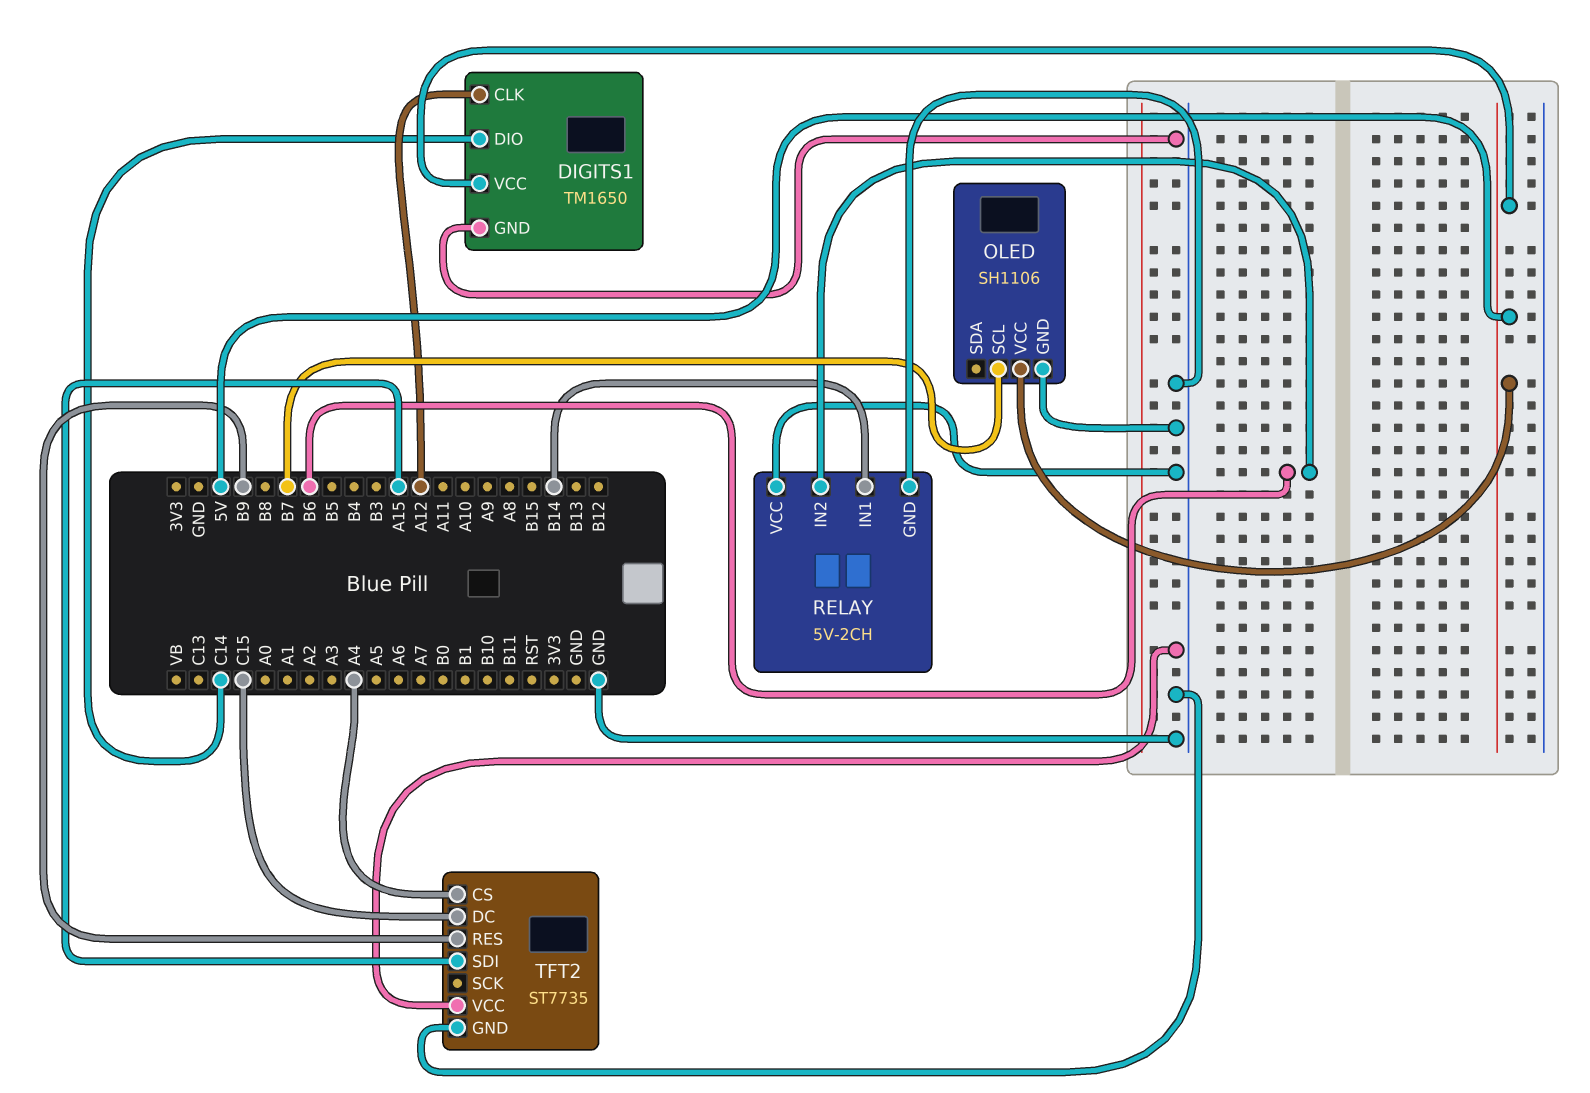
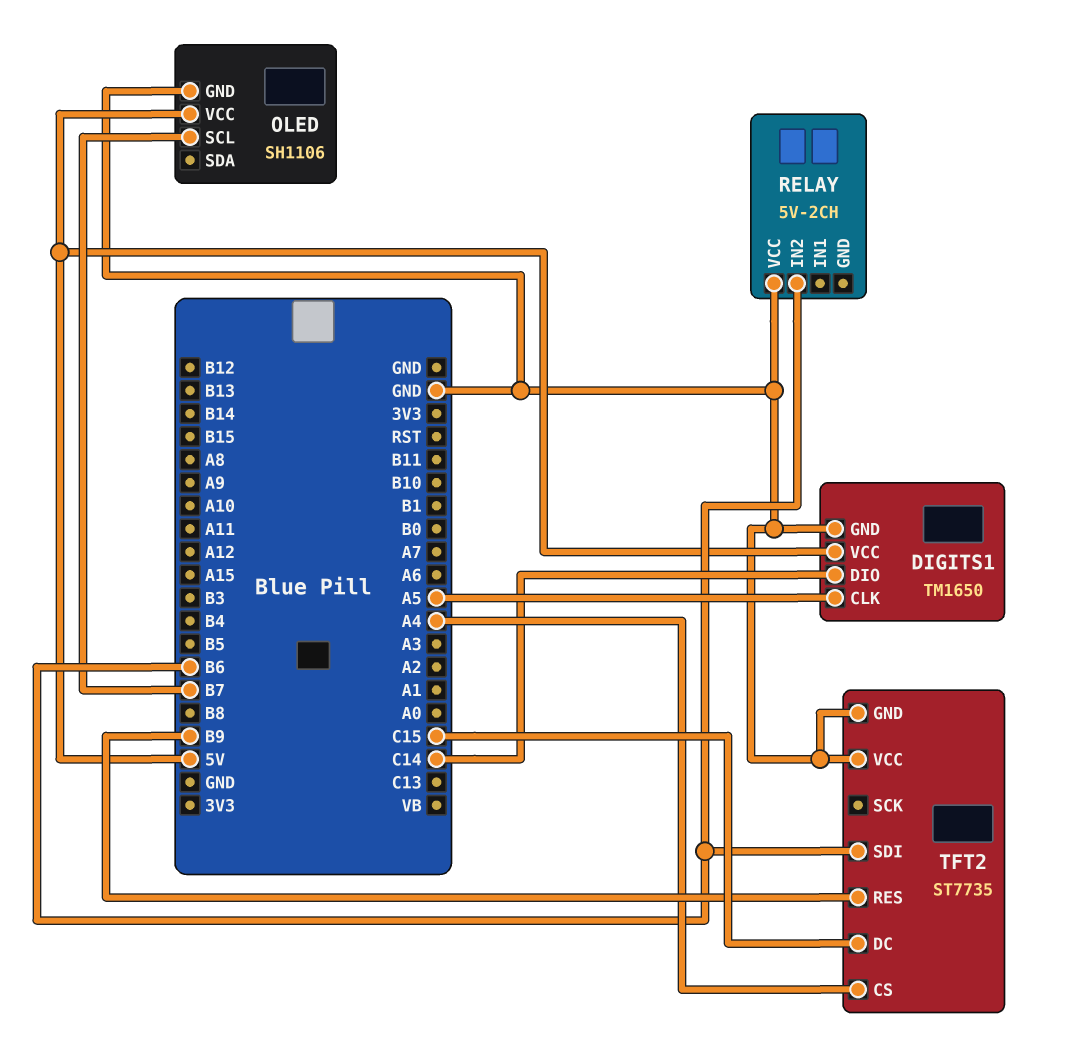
DIGITS1 pin CLK: A12 -> A5
RELAY pin GND: GND -> none
RELAY pin IN1: B14 -> none
TFT2 pin SDI: A15 -> B6

